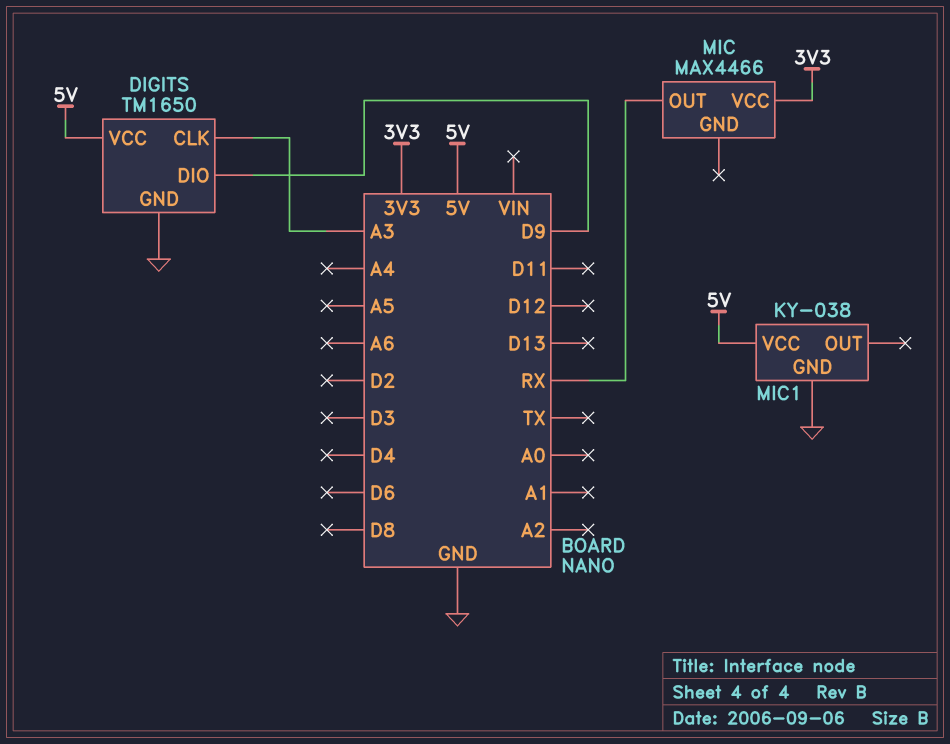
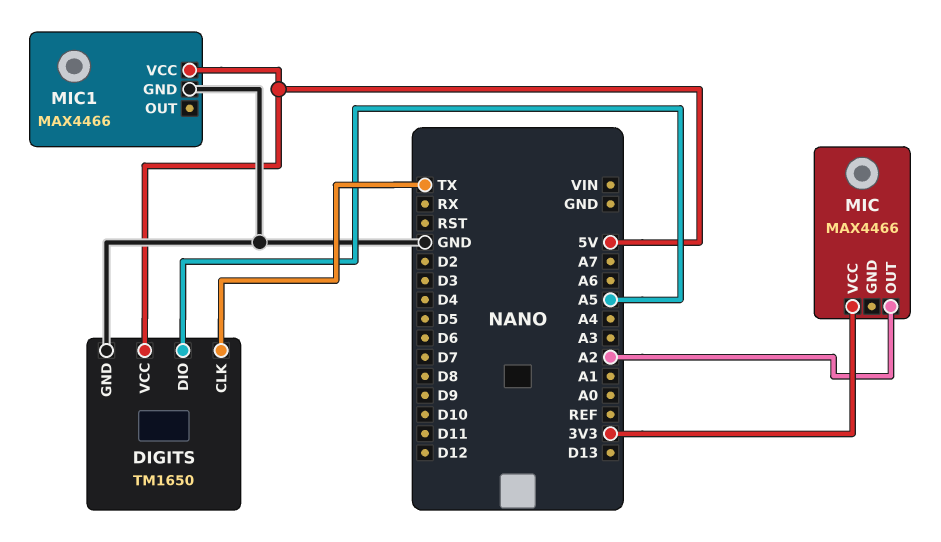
DIGITS pin CLK: A3 -> TX
DIGITS pin DIO: D9 -> A5
MIC pin OUT: RX -> A2
MIC1: KY-038 -> MAX4466

